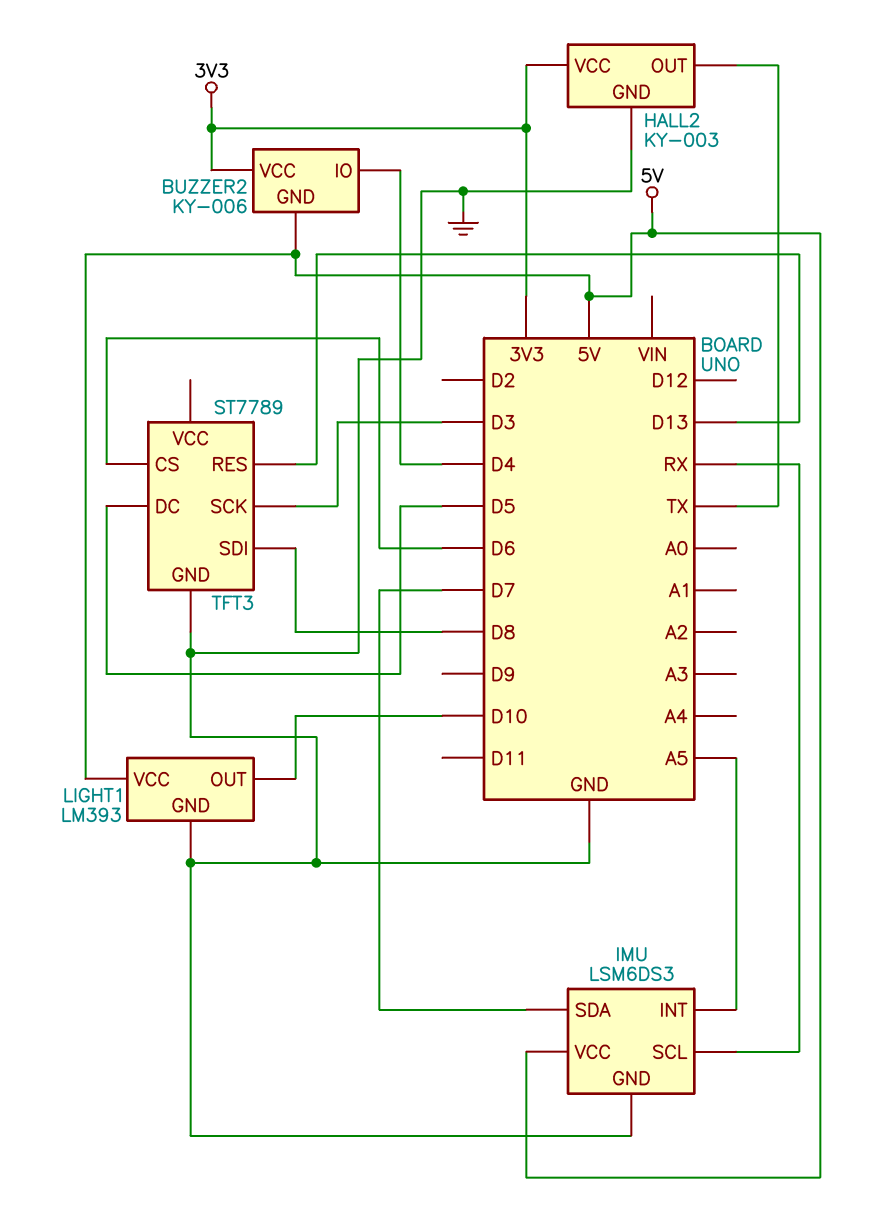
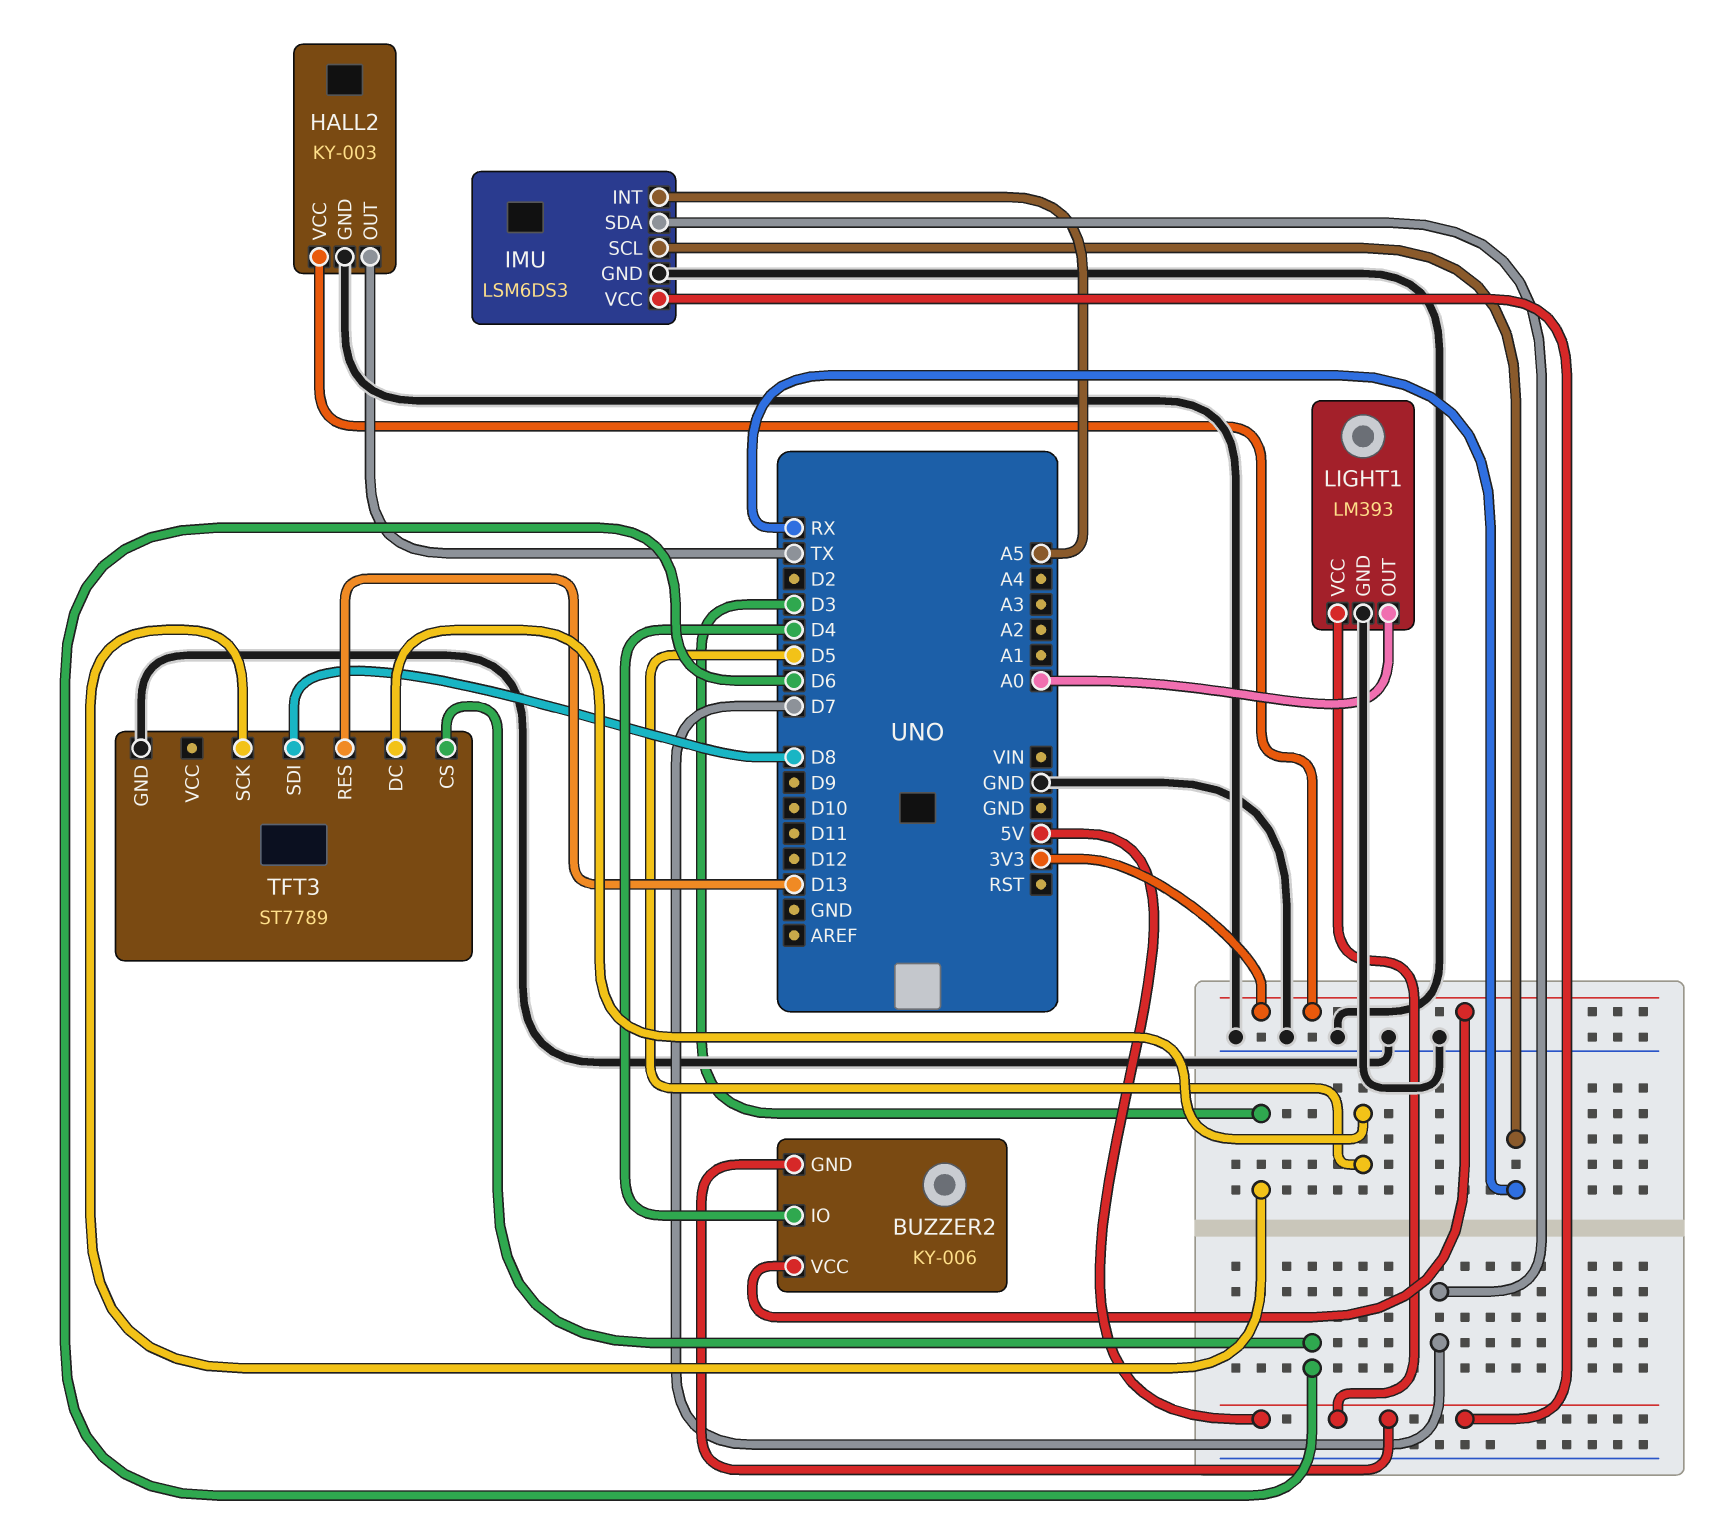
LIGHT1 pin OUT: D10 -> A0

